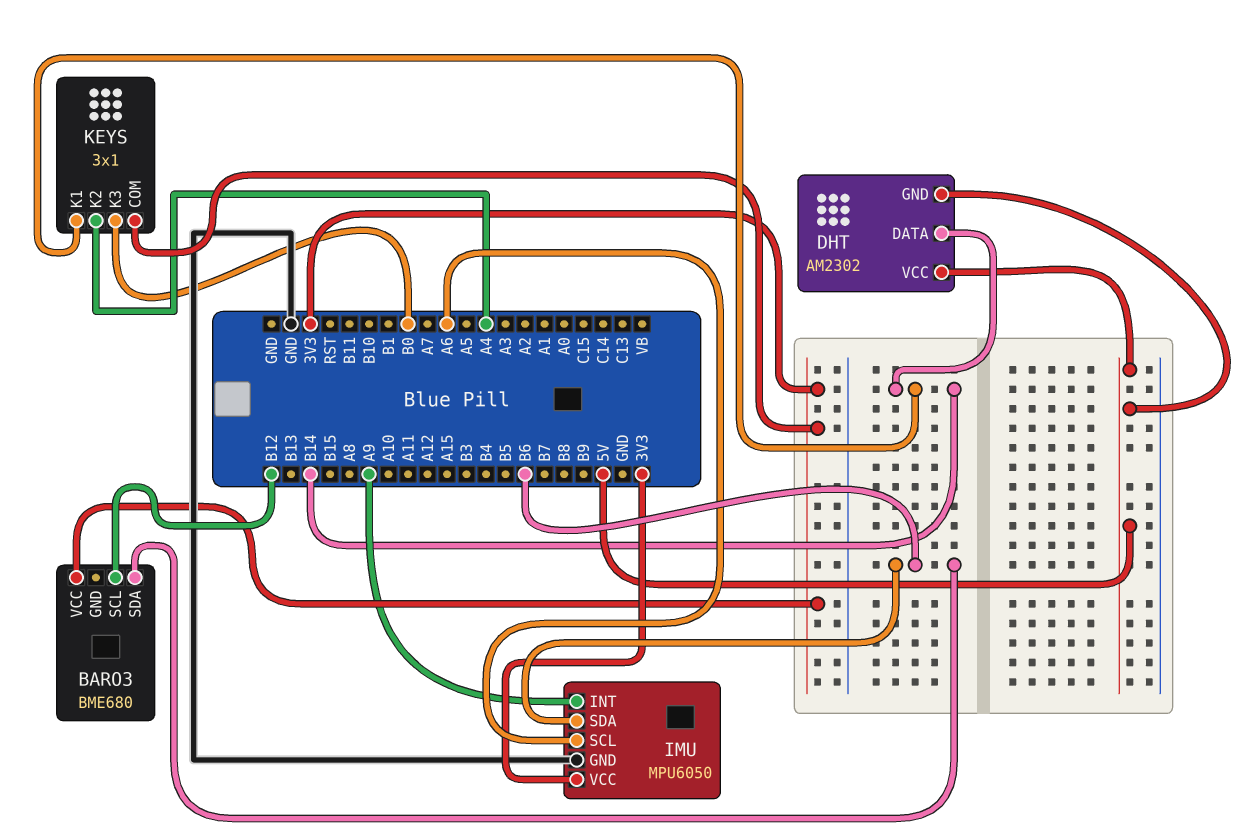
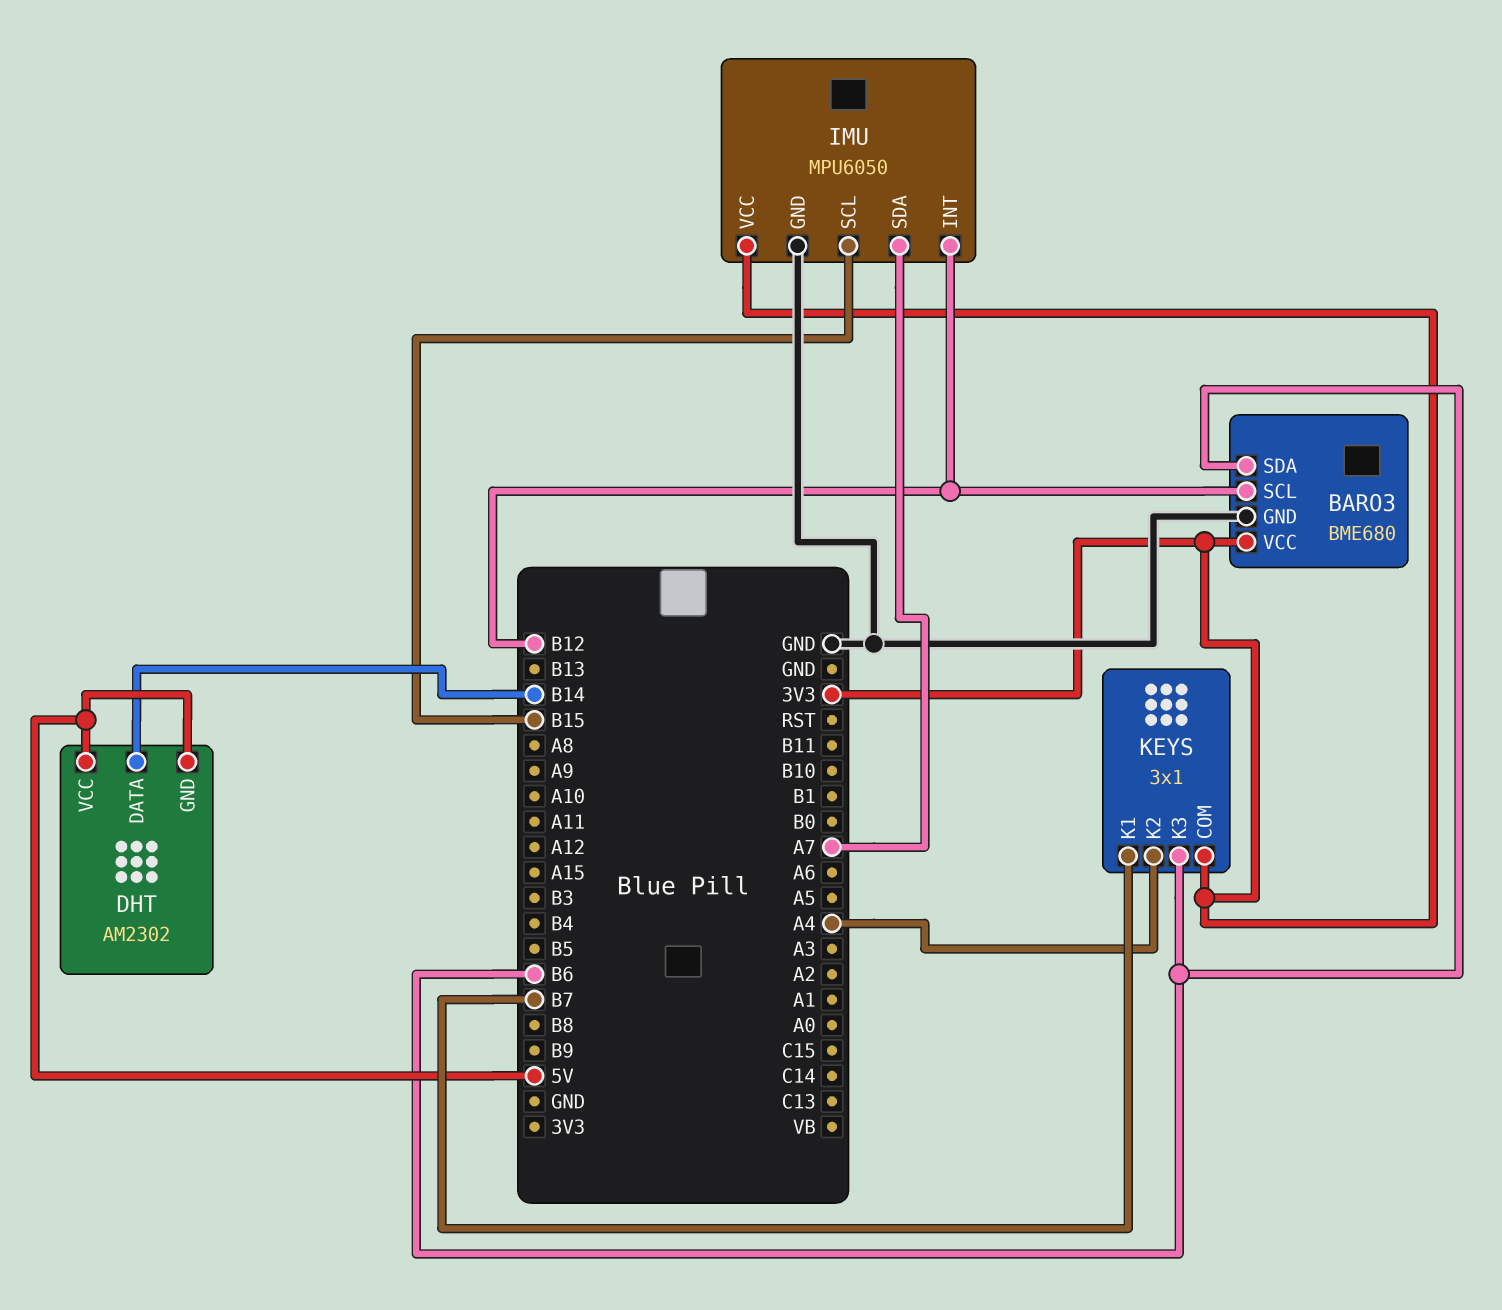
BARO3 pin GND: none -> GND
IMU pin INT: A9 -> B12
IMU pin SCL: A6 -> B15
IMU pin SDA: B6 -> A7
KEYS pin K1: B14 -> B7
KEYS pin K3: B0 -> B6

